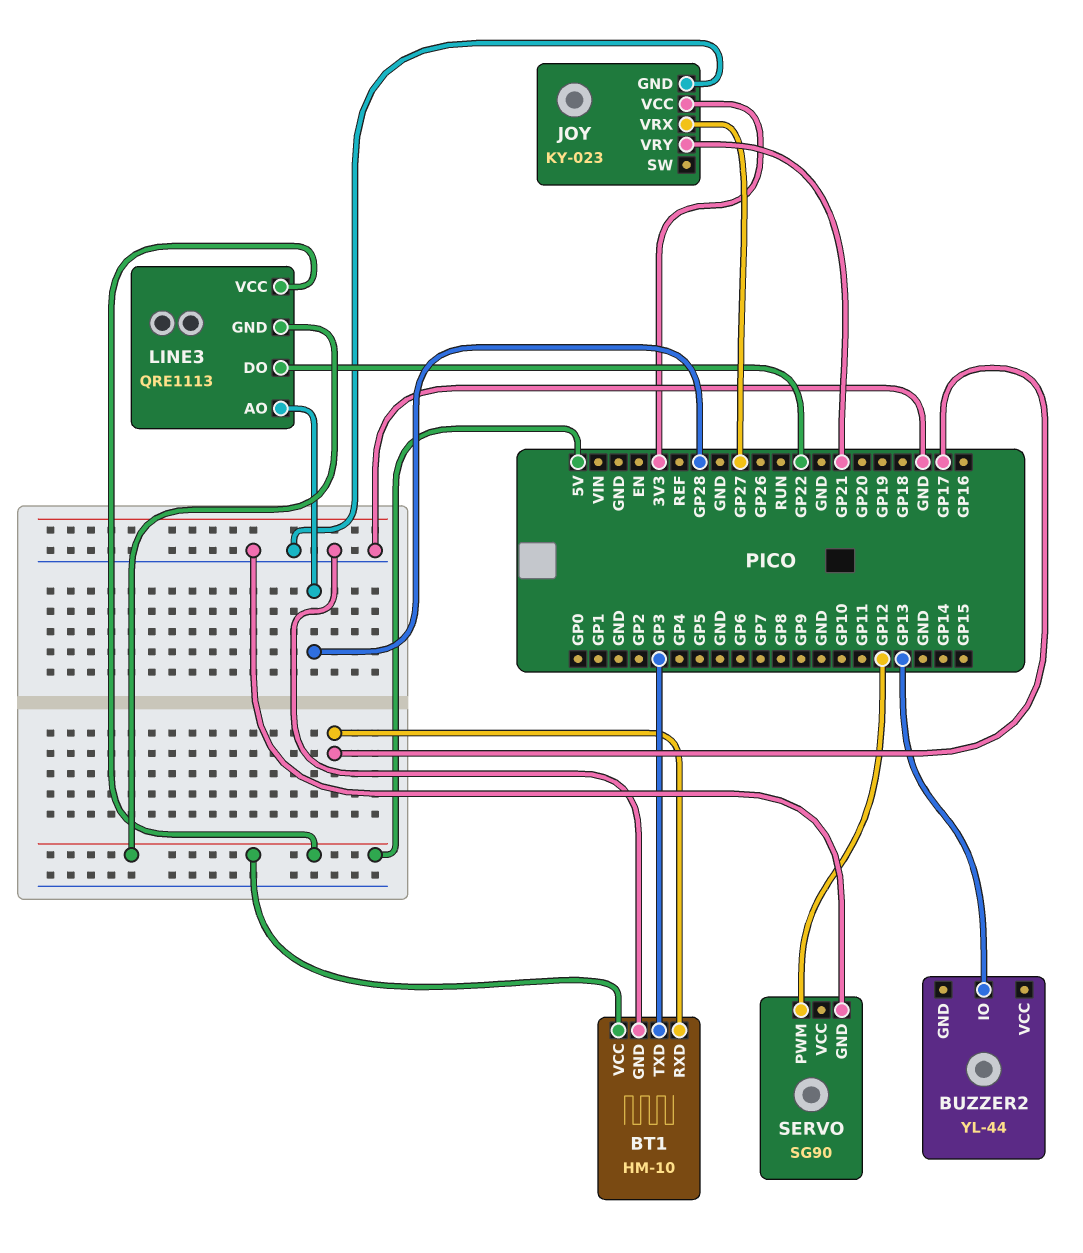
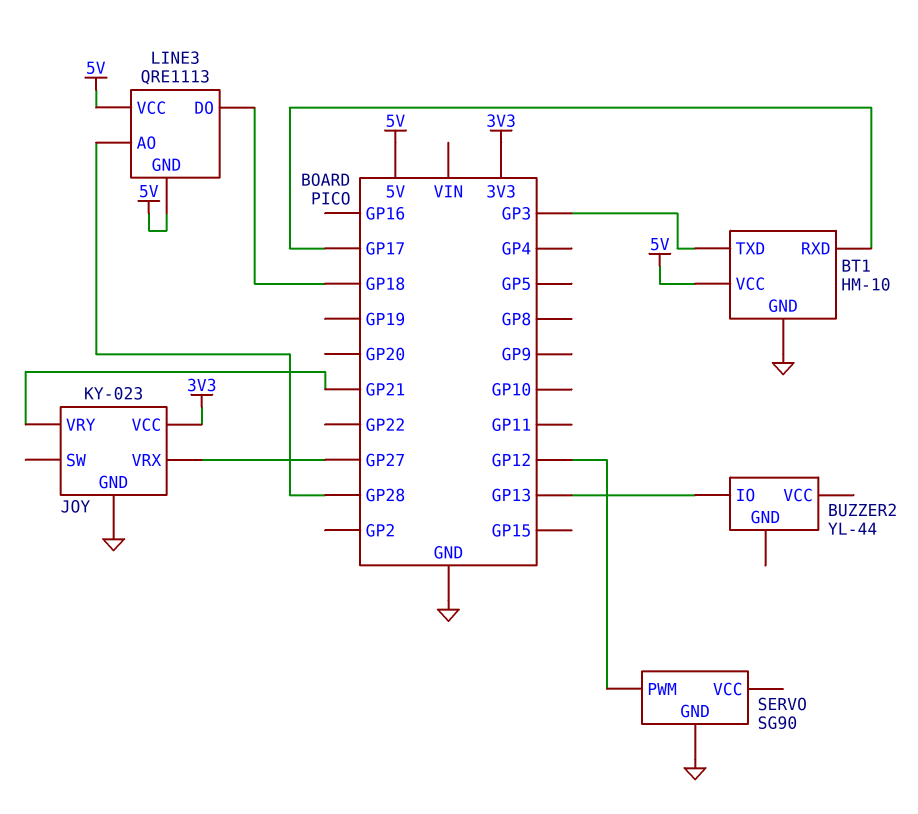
LINE3 pin DO: GP22 -> GP18

